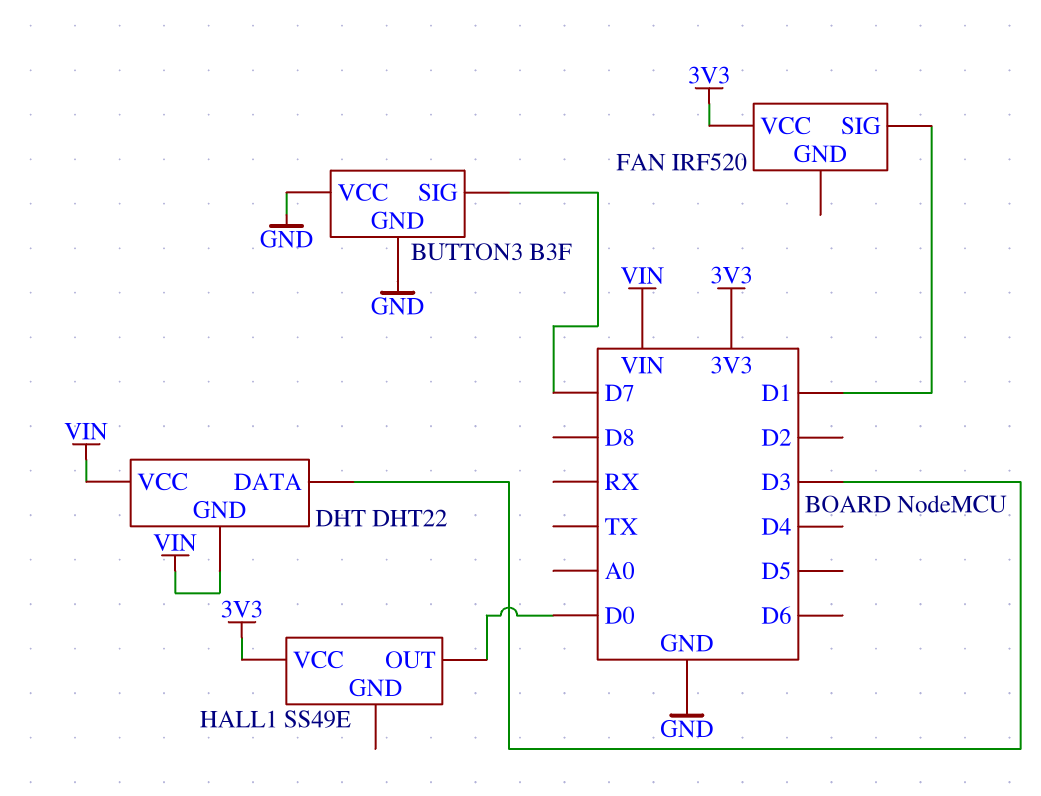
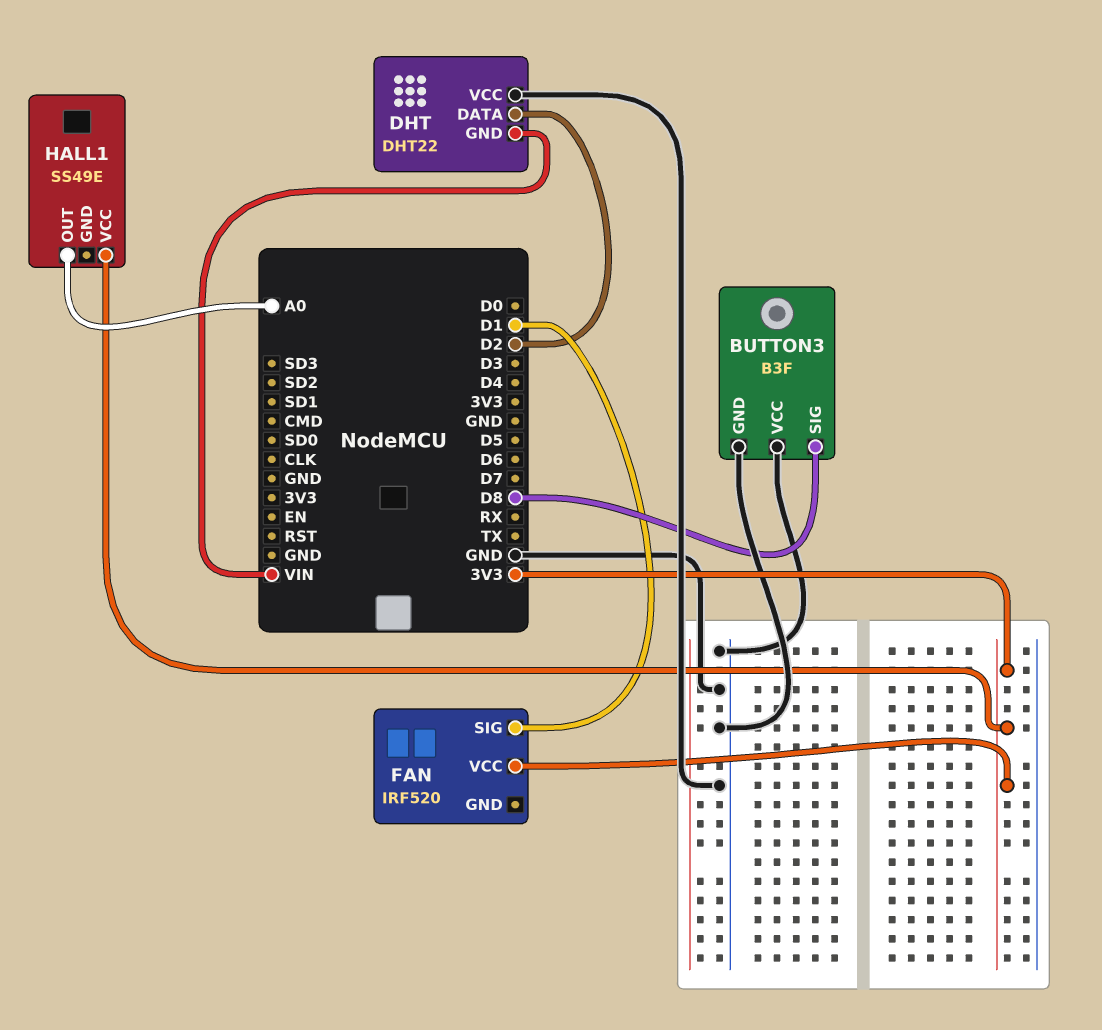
BUTTON3 pin SIG: D7 -> D8
DHT pin DATA: D3 -> D2
DHT pin VCC: VIN -> GND
HALL1 pin OUT: D0 -> A0

